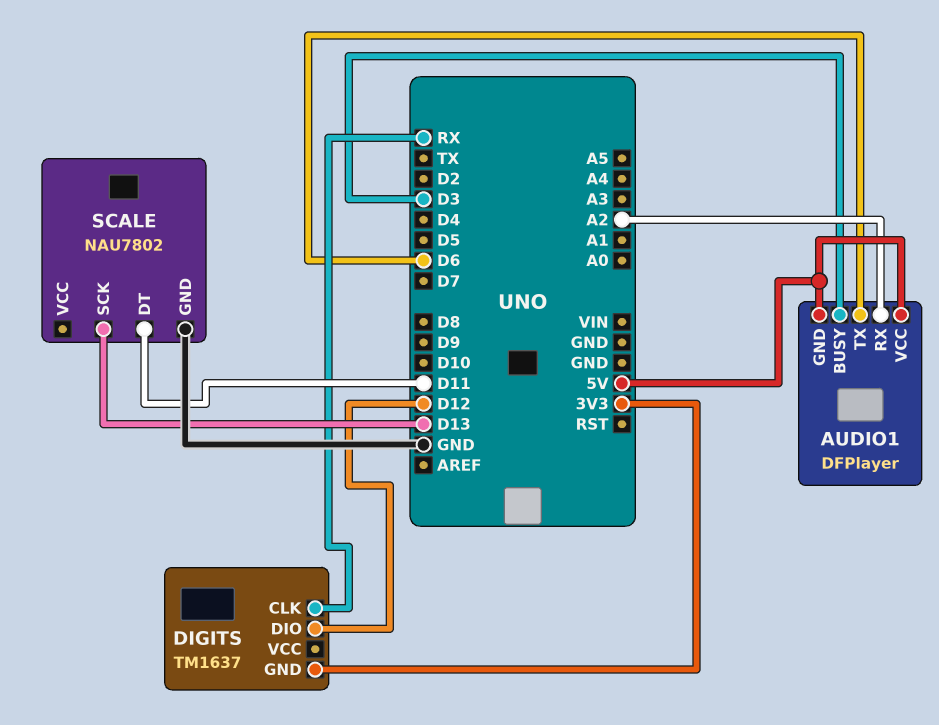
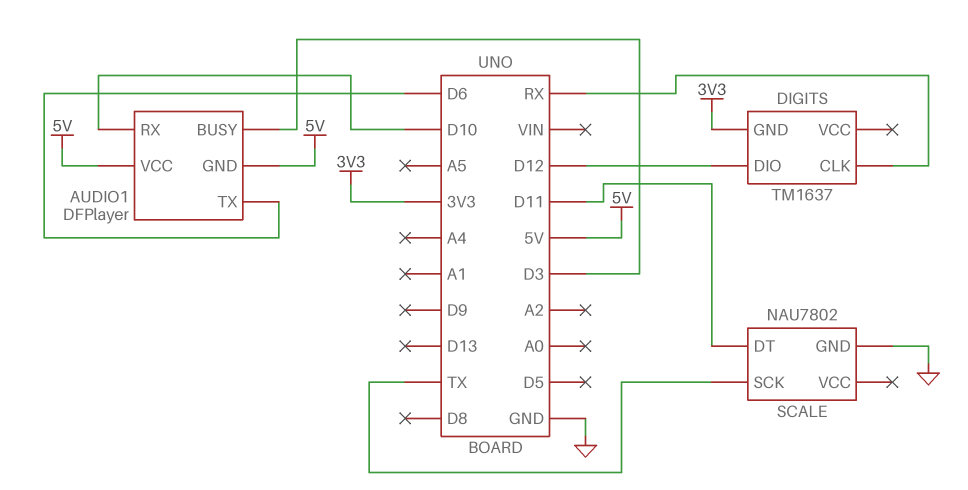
AUDIO1 pin RX: A2 -> D10
SCALE pin SCK: D13 -> TX

